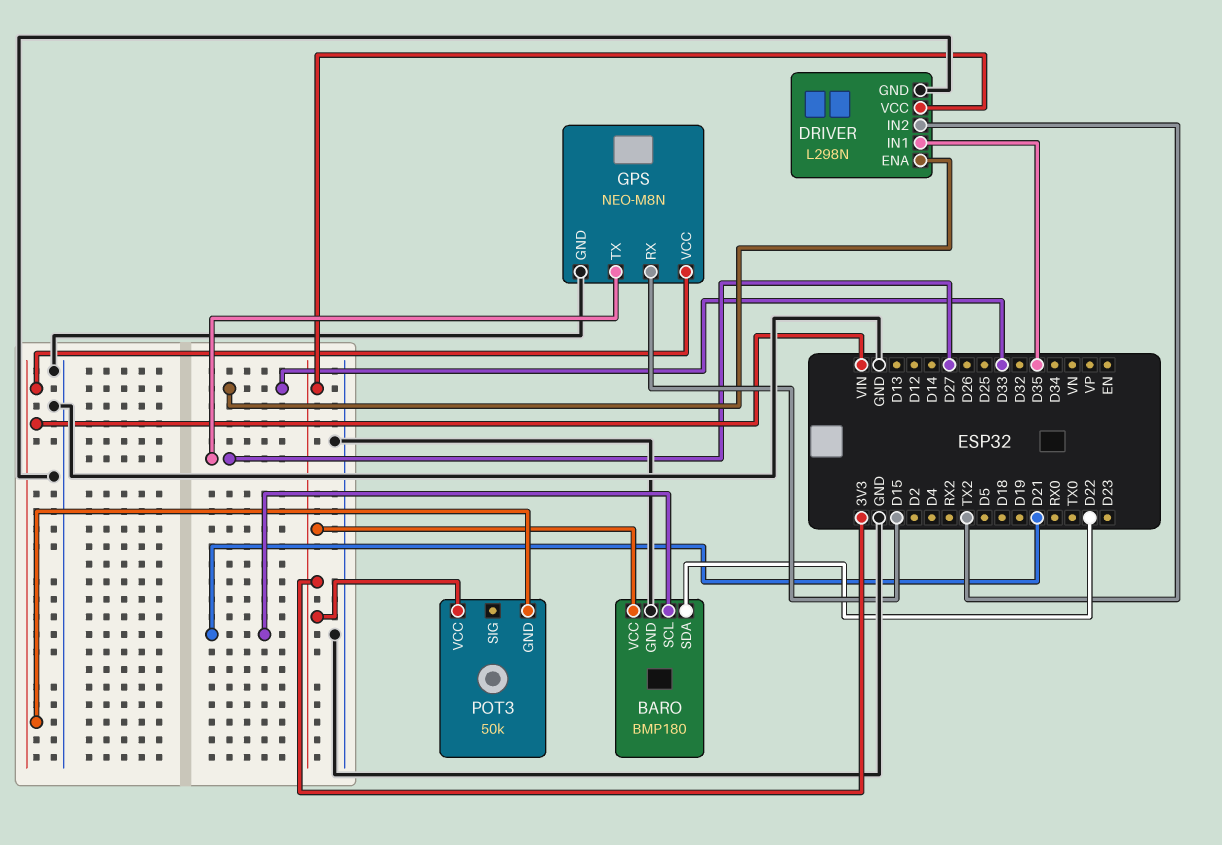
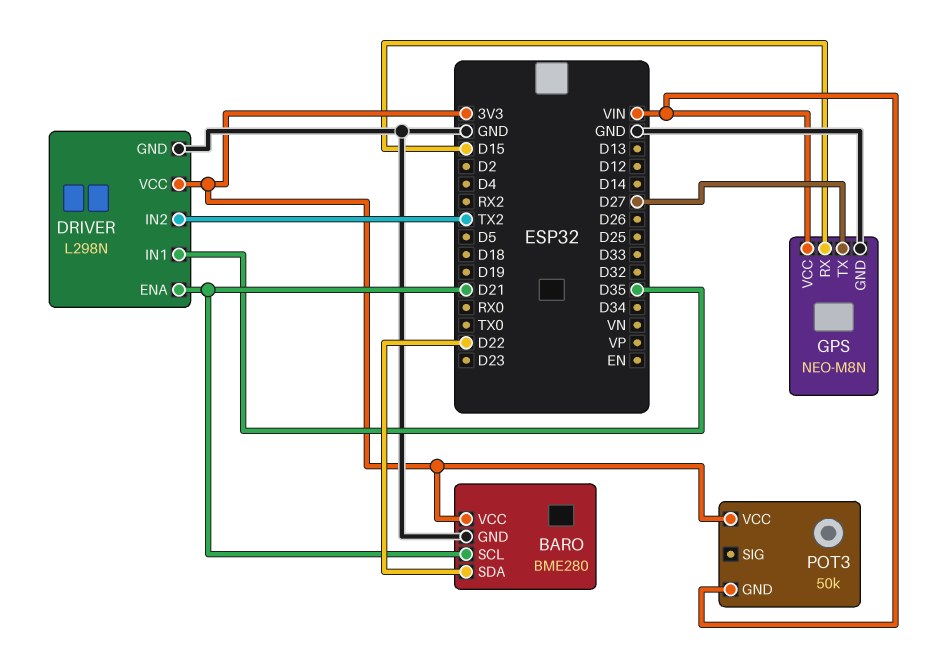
BARO: BMP180 -> BME280
DRIVER pin ENA: D33 -> D21

